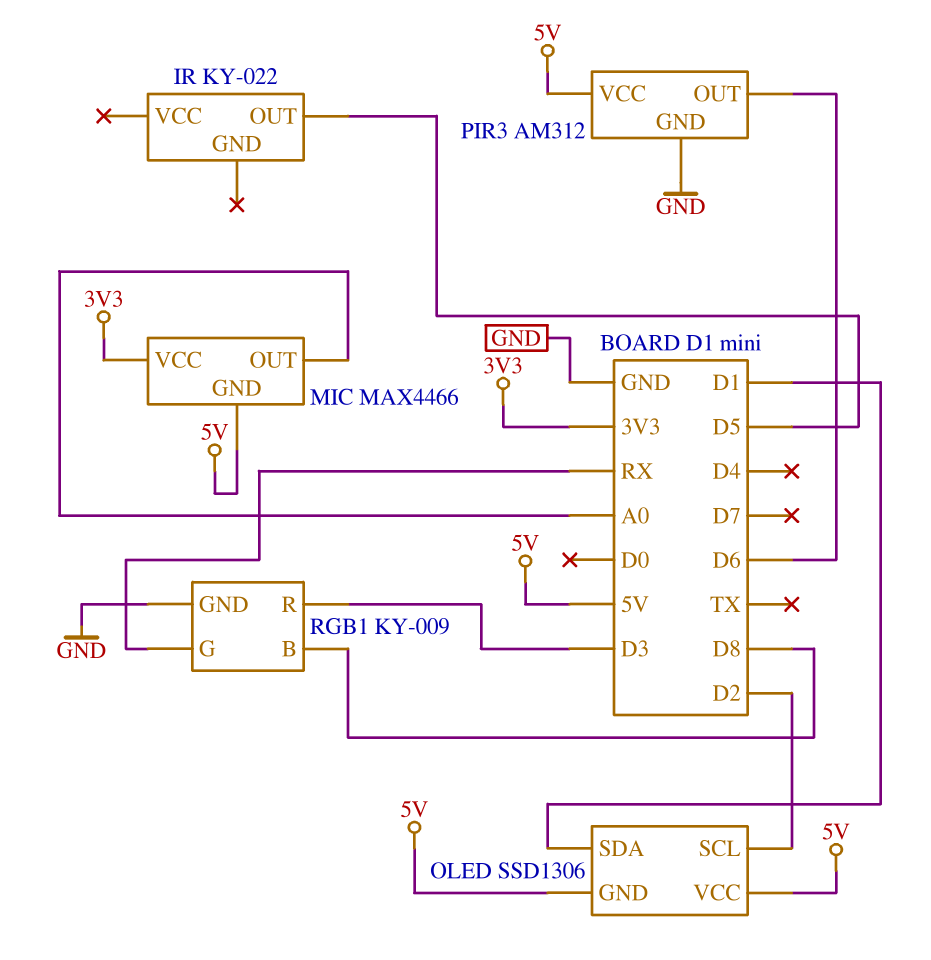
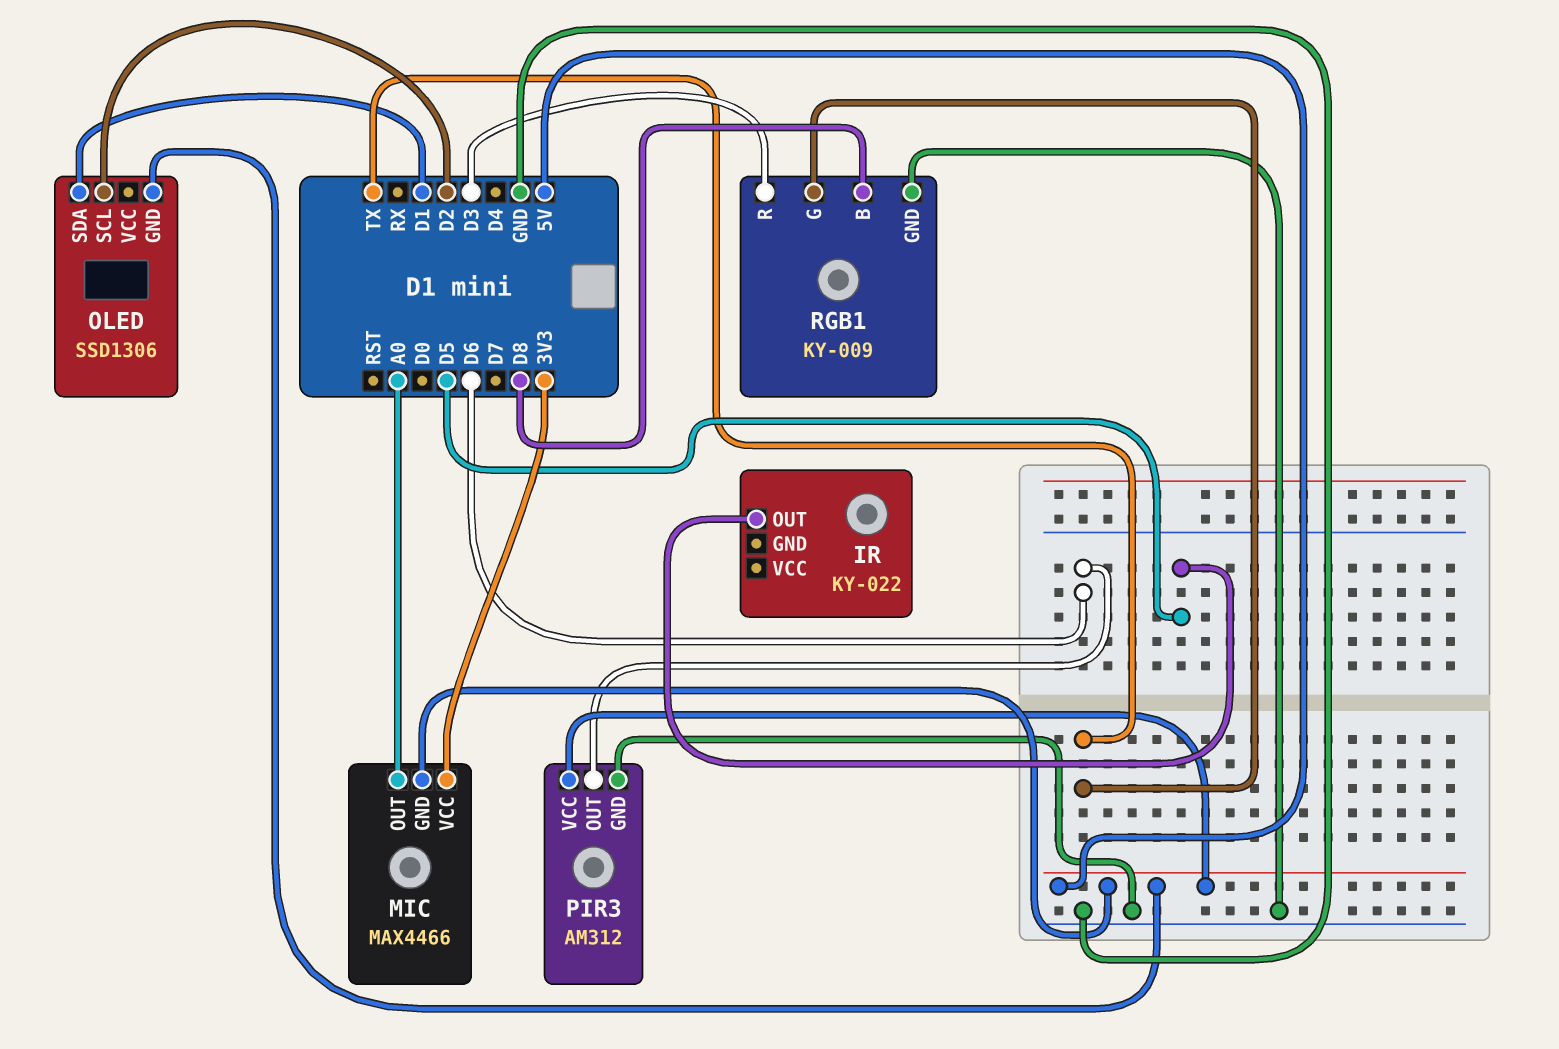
OLED pin VCC: 5V -> none
RGB1 pin G: RX -> TX

